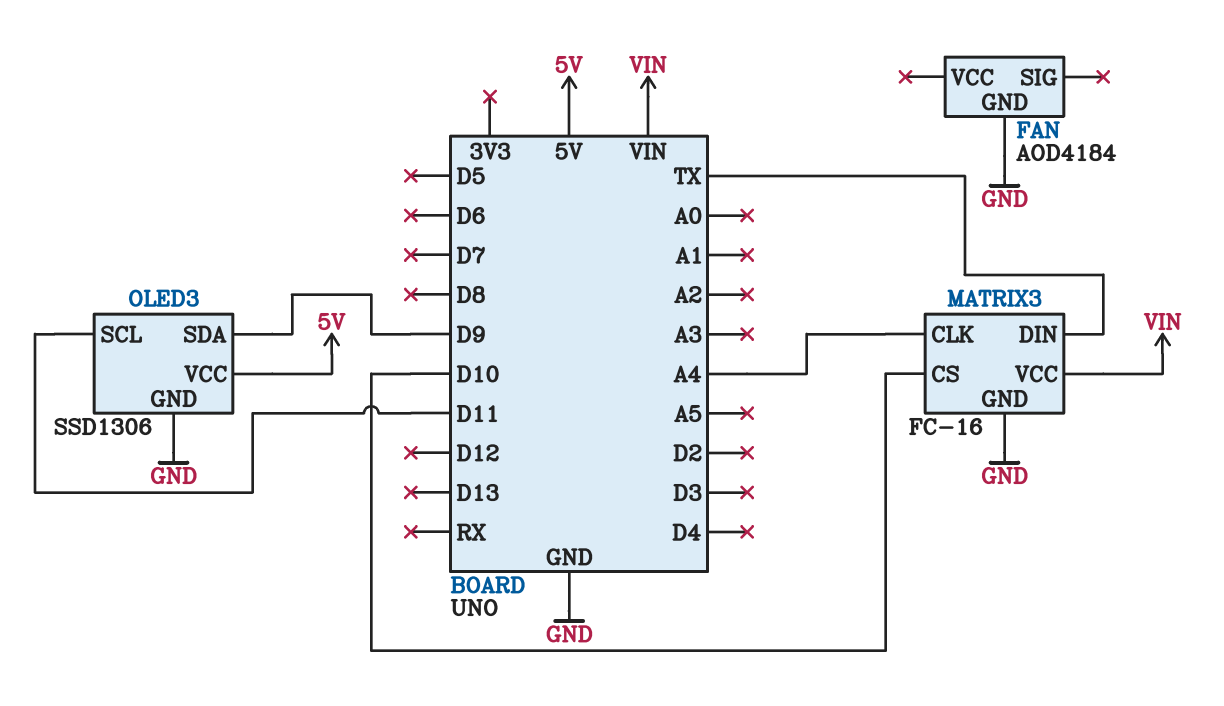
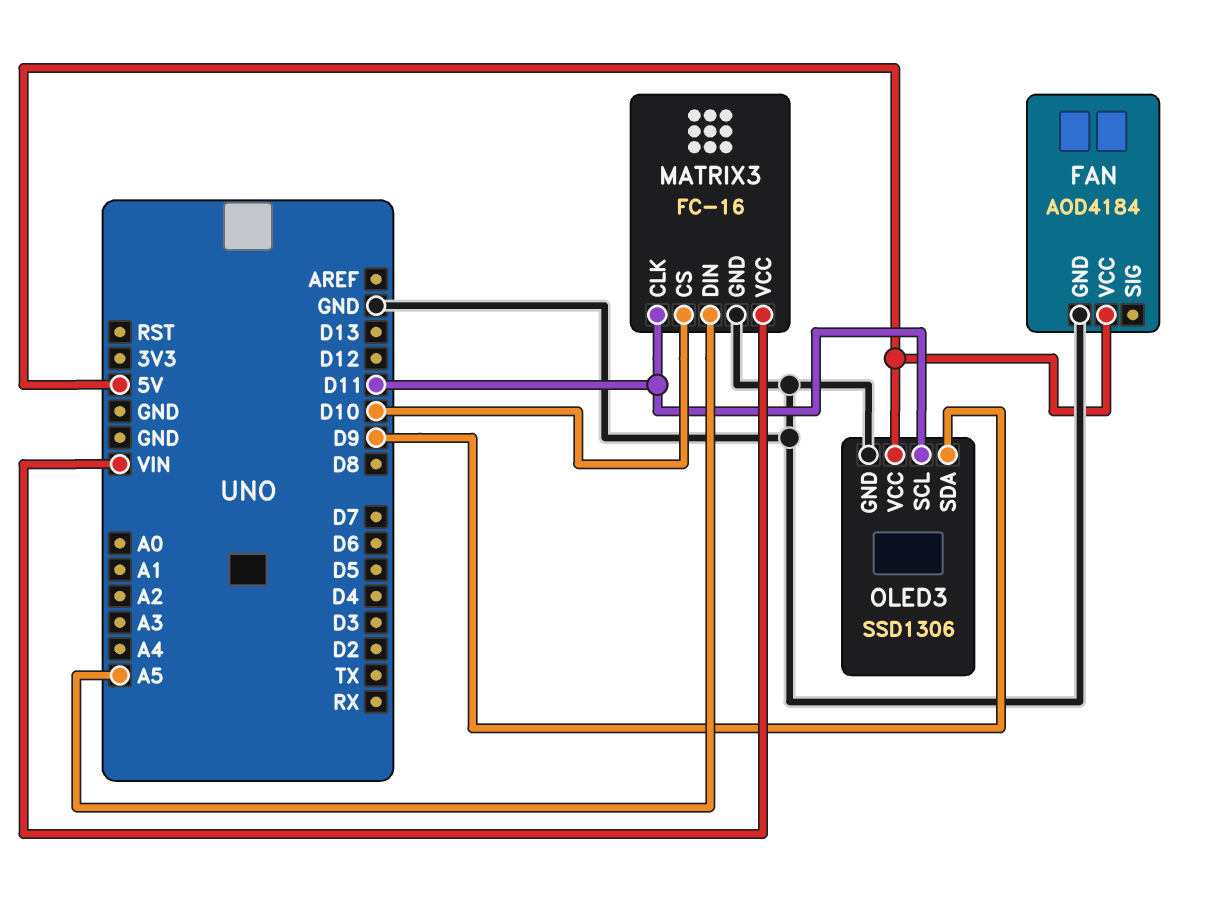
FAN pin VCC: none -> 5V
MATRIX3 pin CLK: A4 -> D11
MATRIX3 pin DIN: TX -> A5

